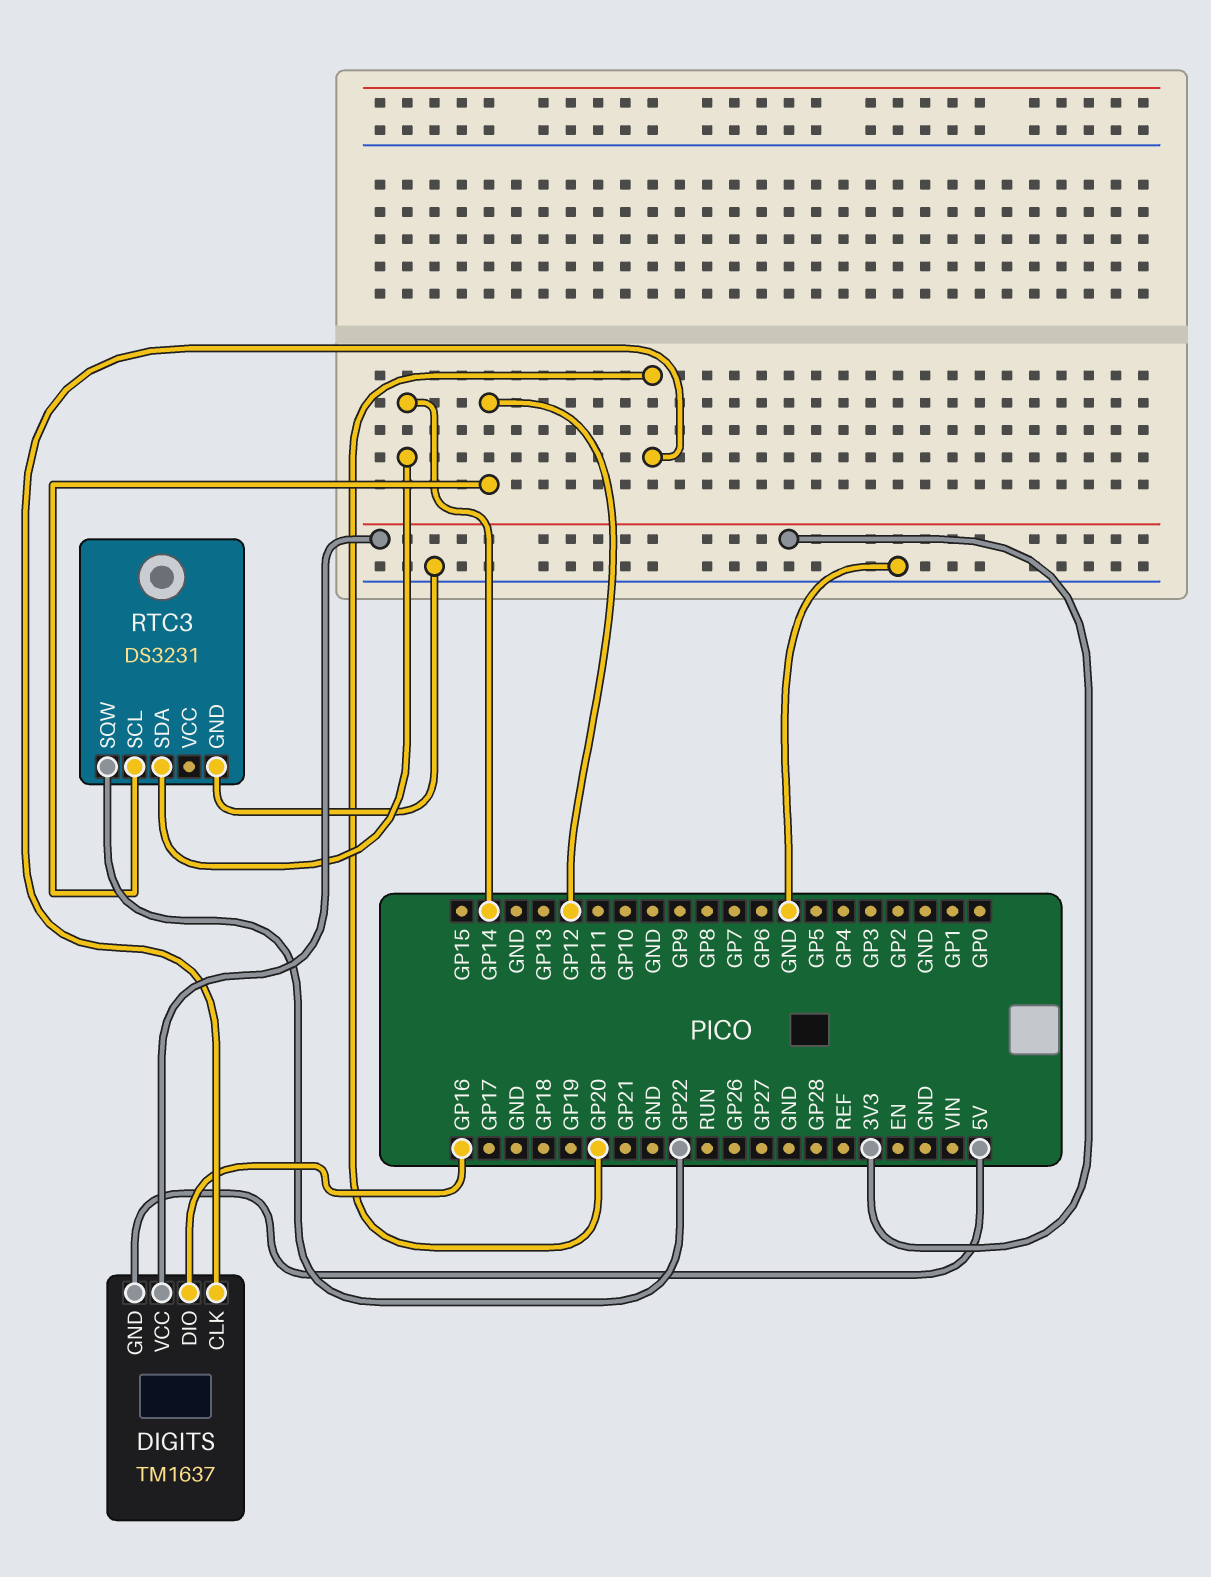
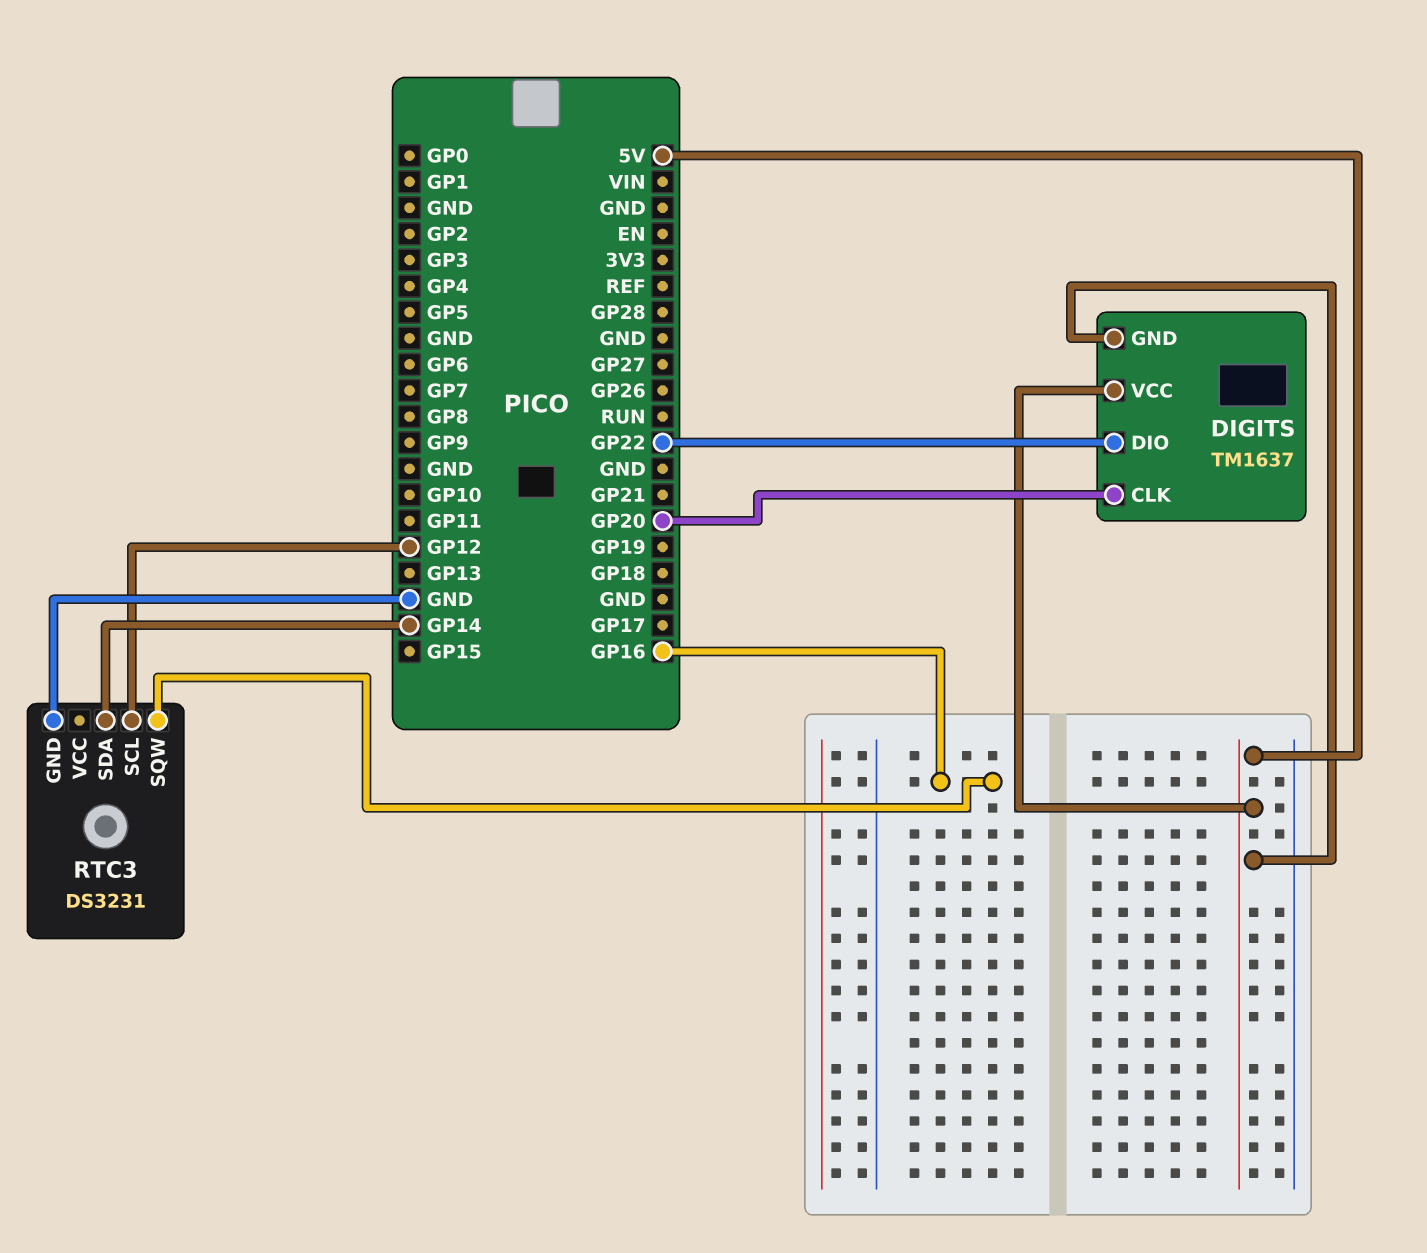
DIGITS pin DIO: GP16 -> GP22
DIGITS pin VCC: 3V3 -> 5V
RTC3 pin SQW: GP22 -> GP16

